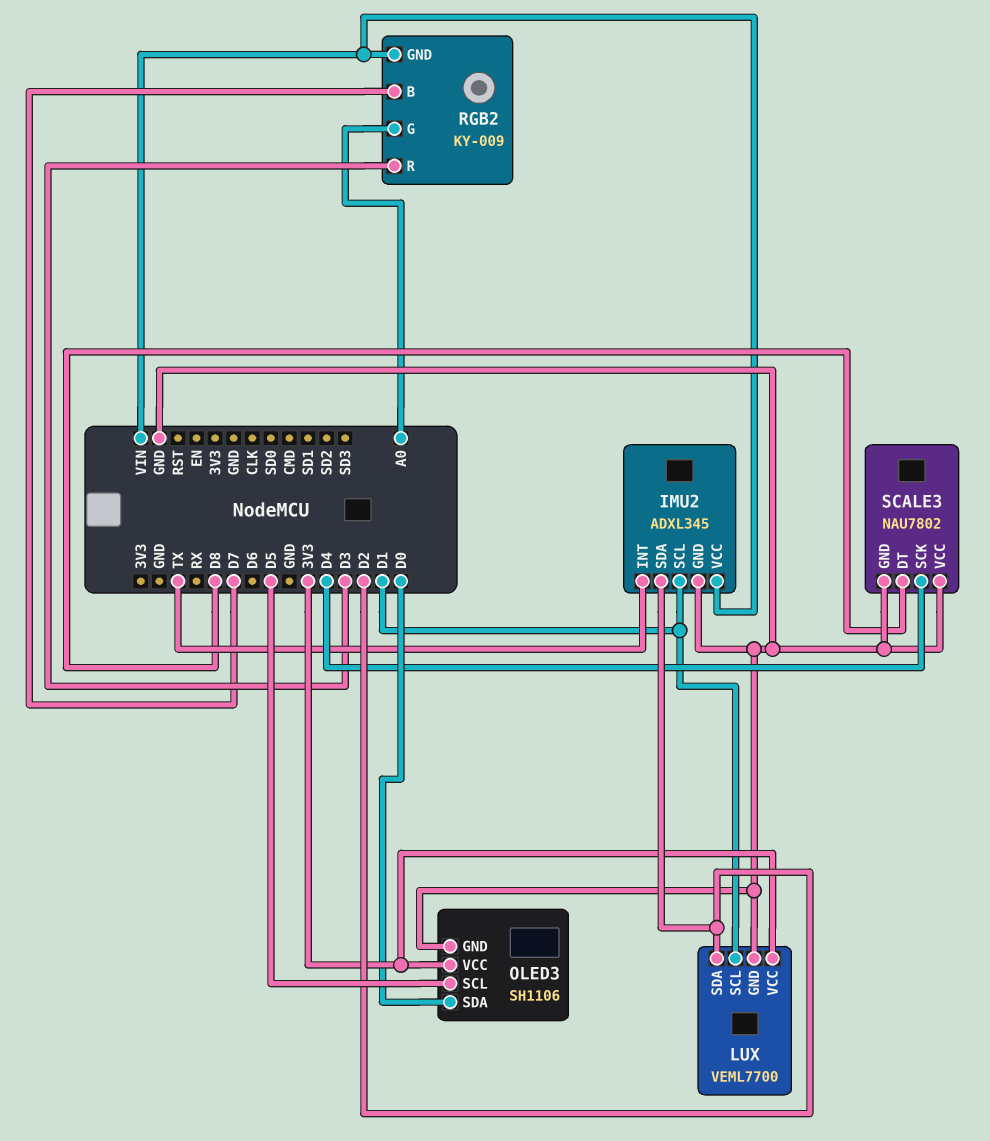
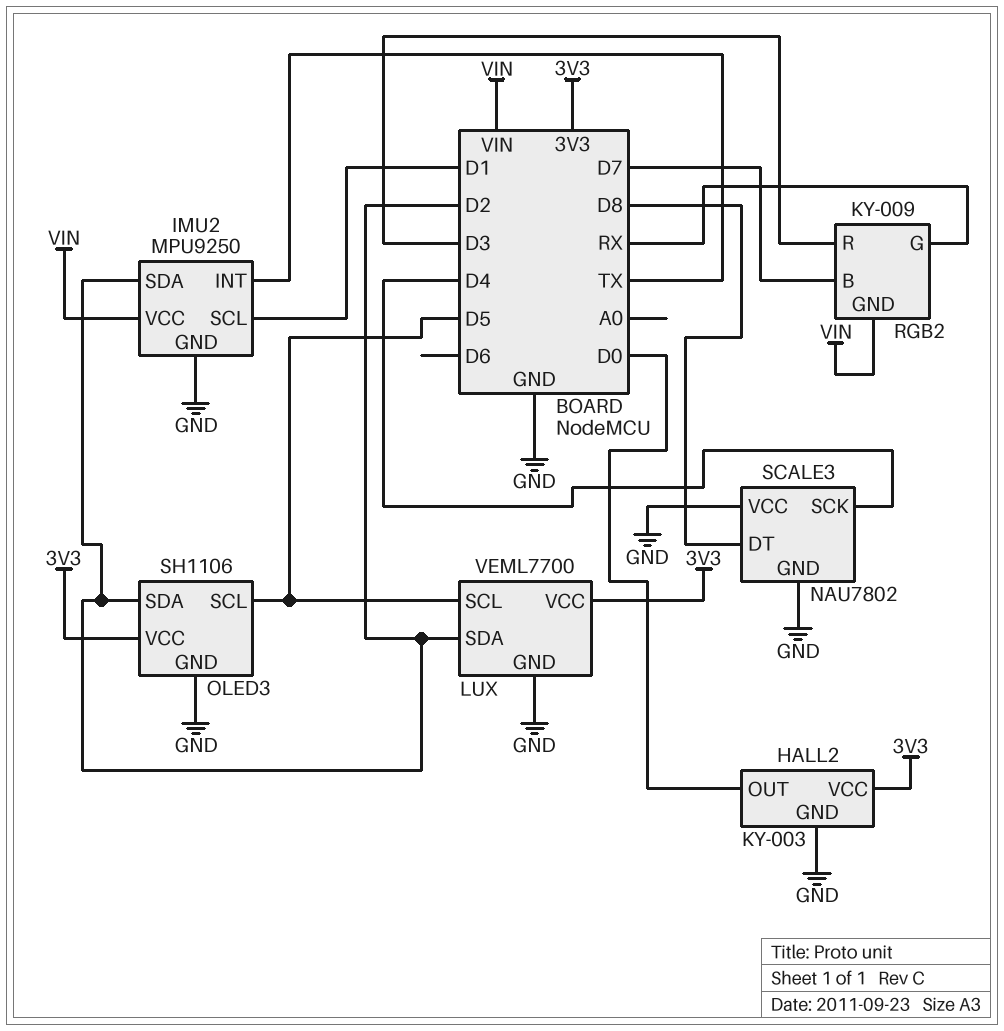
HALL2: none -> KY-003
HALL2 pin GND: none -> GND
HALL2 pin OUT: none -> D0
HALL2 pin VCC: none -> 3V3
IMU2: ADXL345 -> MPU9250
LUX pin SCL: D1 -> D5
OLED3 pin SDA: D0 -> D2
RGB2 pin G: A0 -> RX

